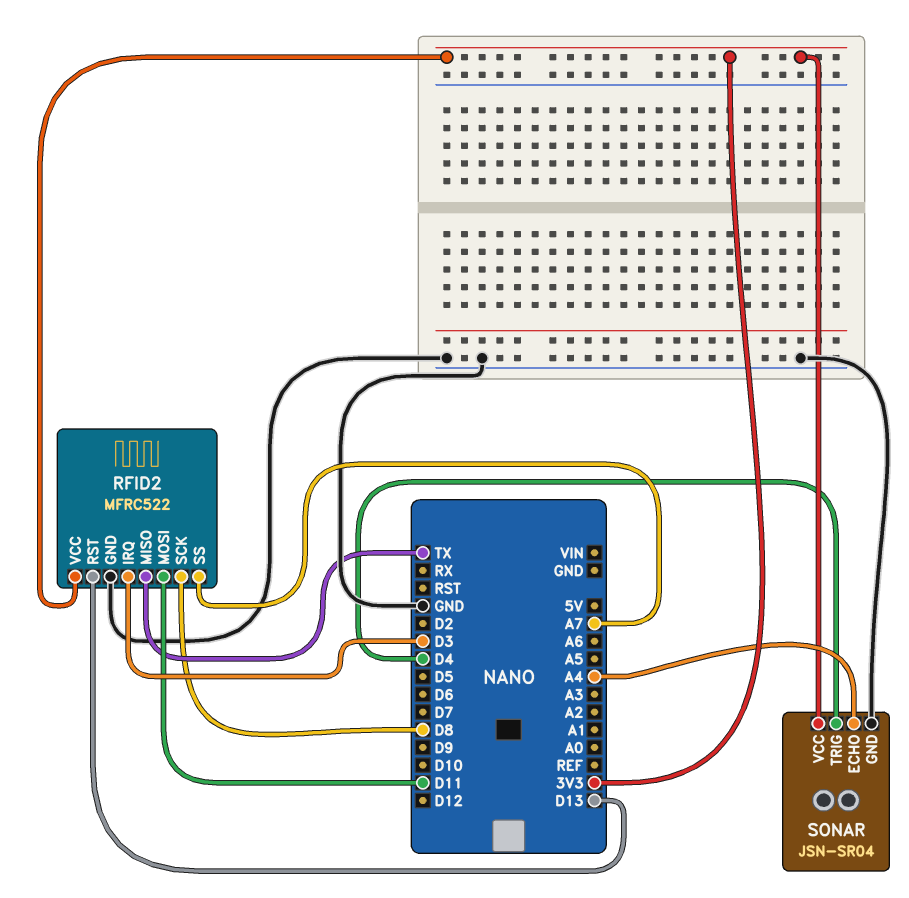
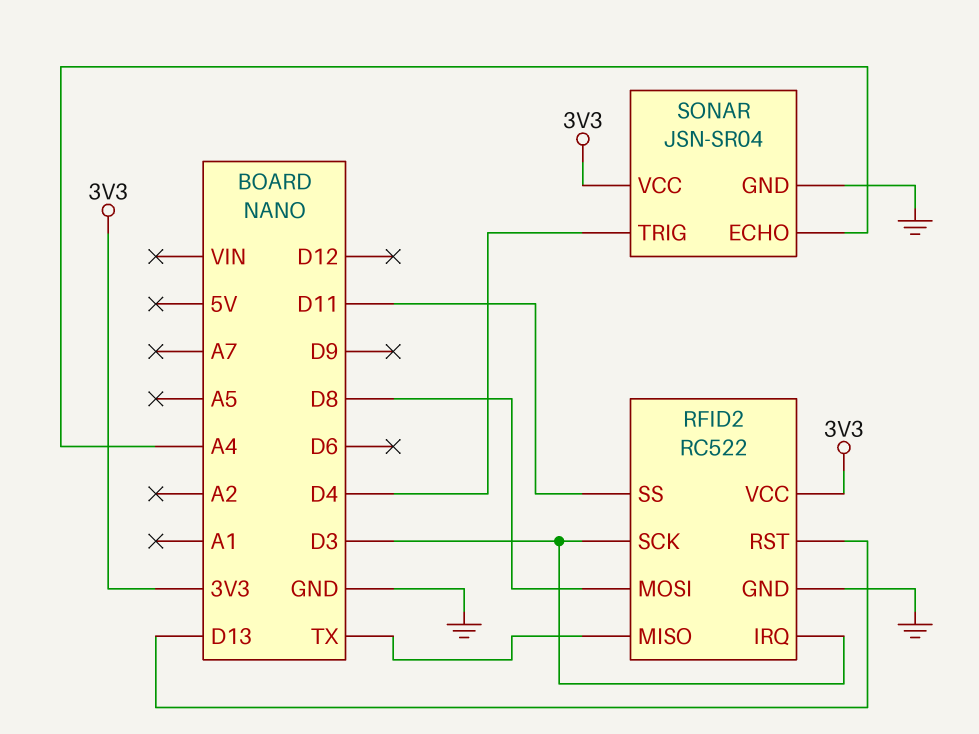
RFID2: MFRC522 -> RC522
RFID2 pin MOSI: D11 -> D8
RFID2 pin SCK: D8 -> D3
RFID2 pin SS: A7 -> D11

